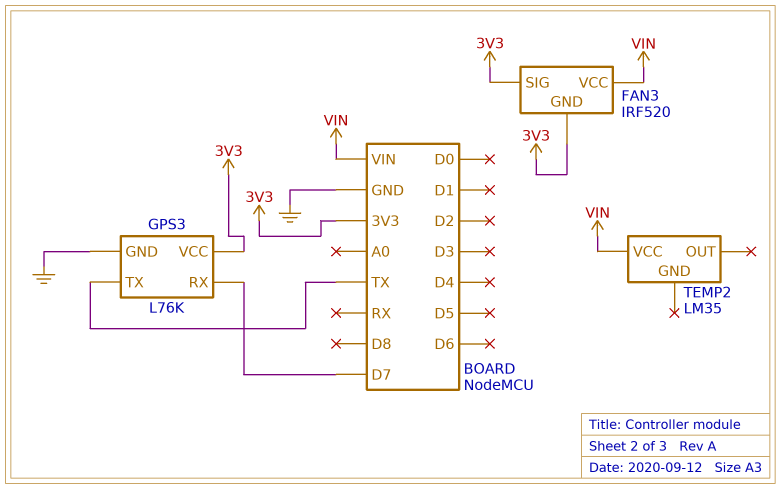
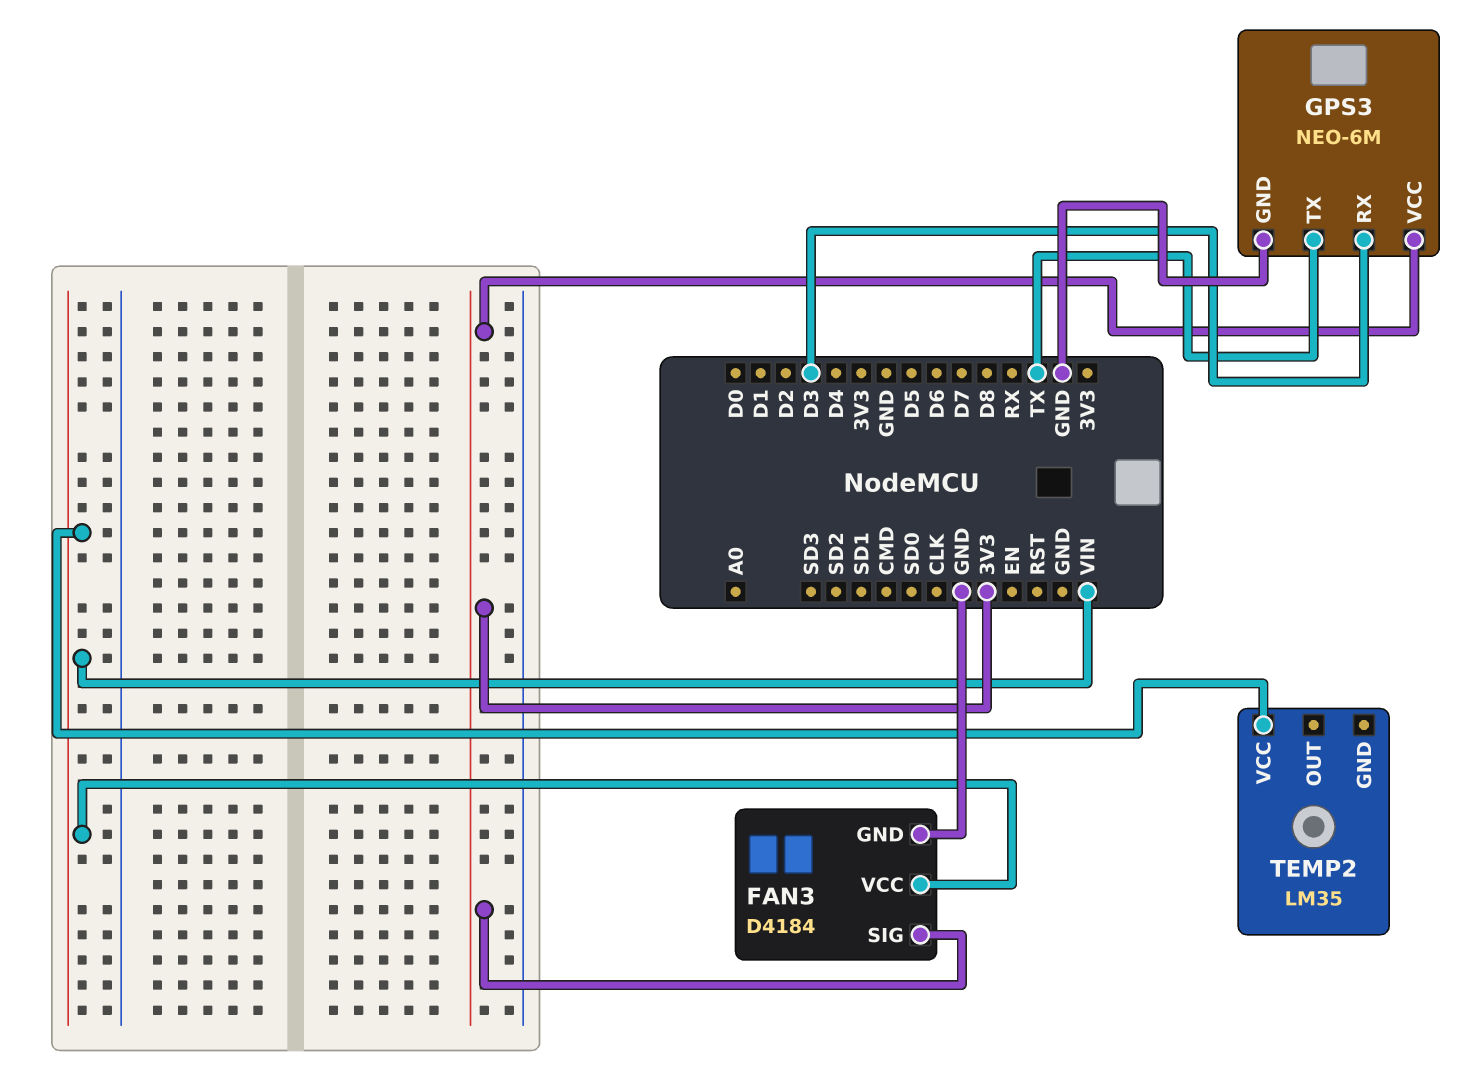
FAN3: IRF520 -> D4184
FAN3 pin GND: 3V3 -> GND
GPS3: L76K -> NEO-6M
GPS3 pin RX: D7 -> D3

